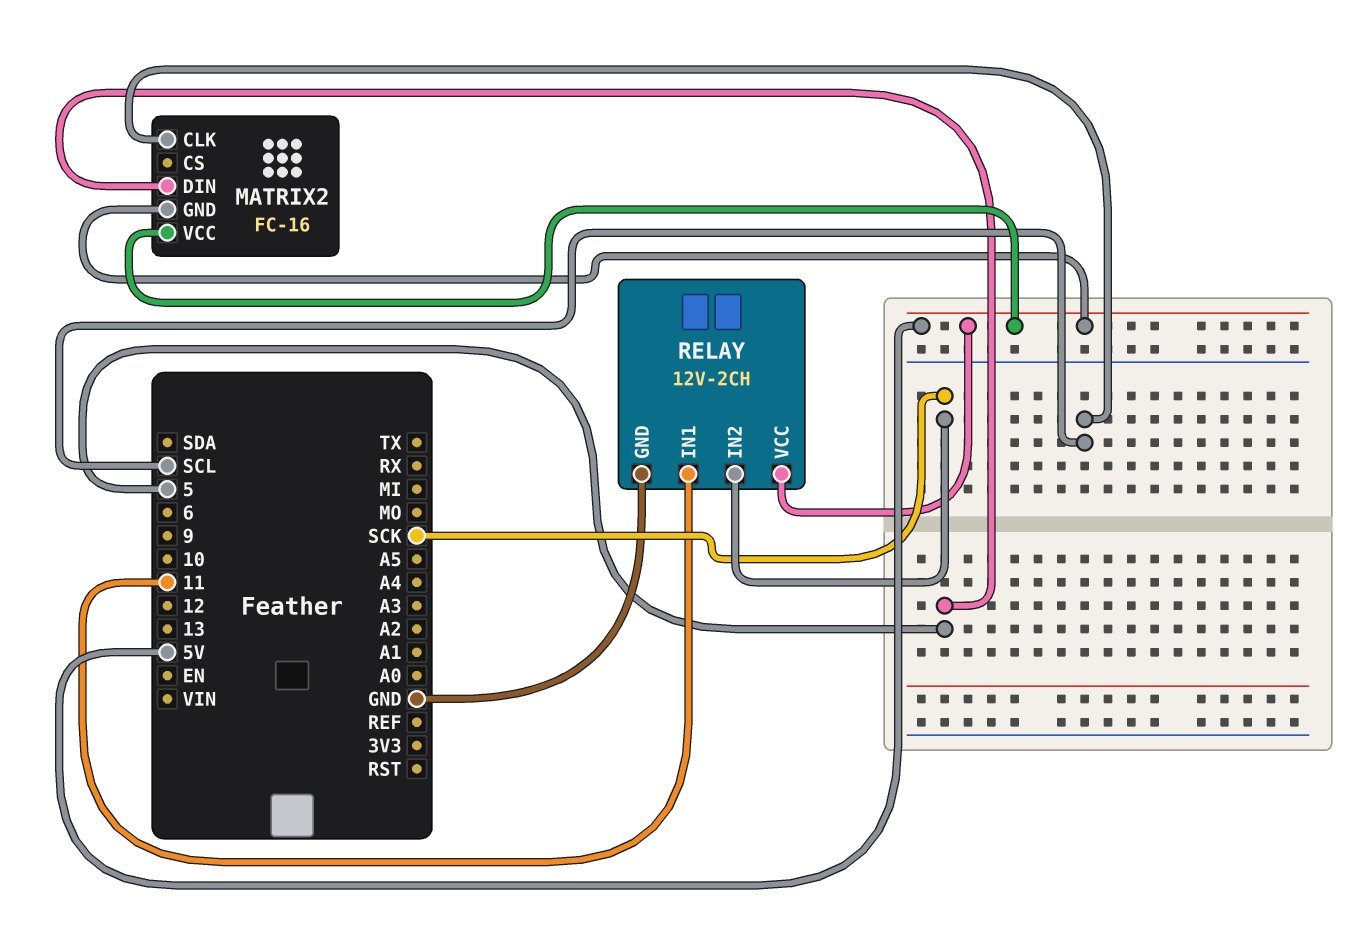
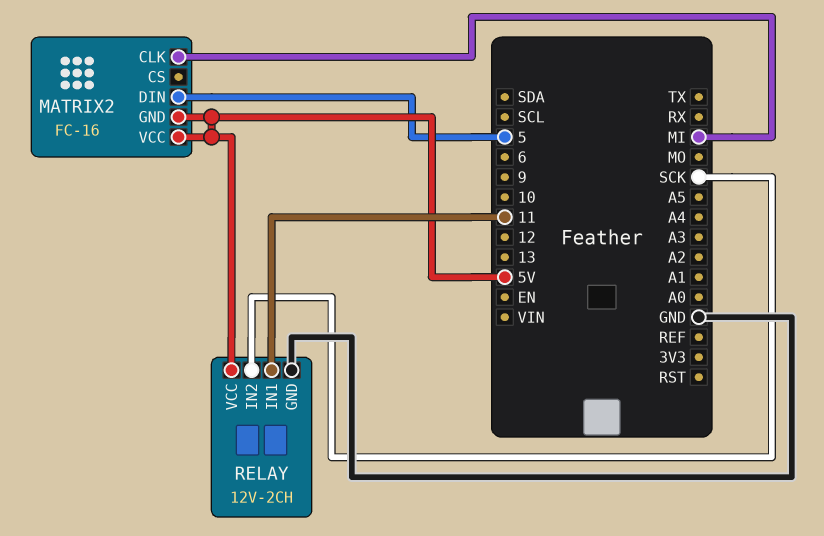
MATRIX2 pin CLK: SCL -> MI

